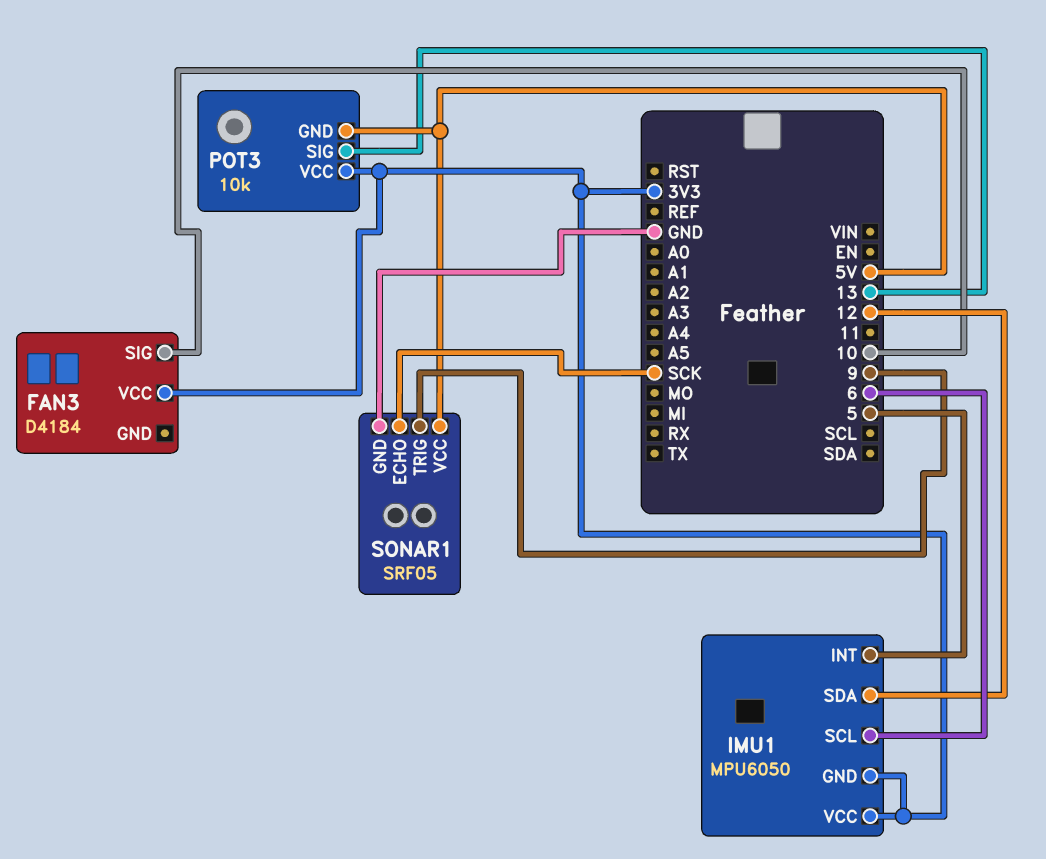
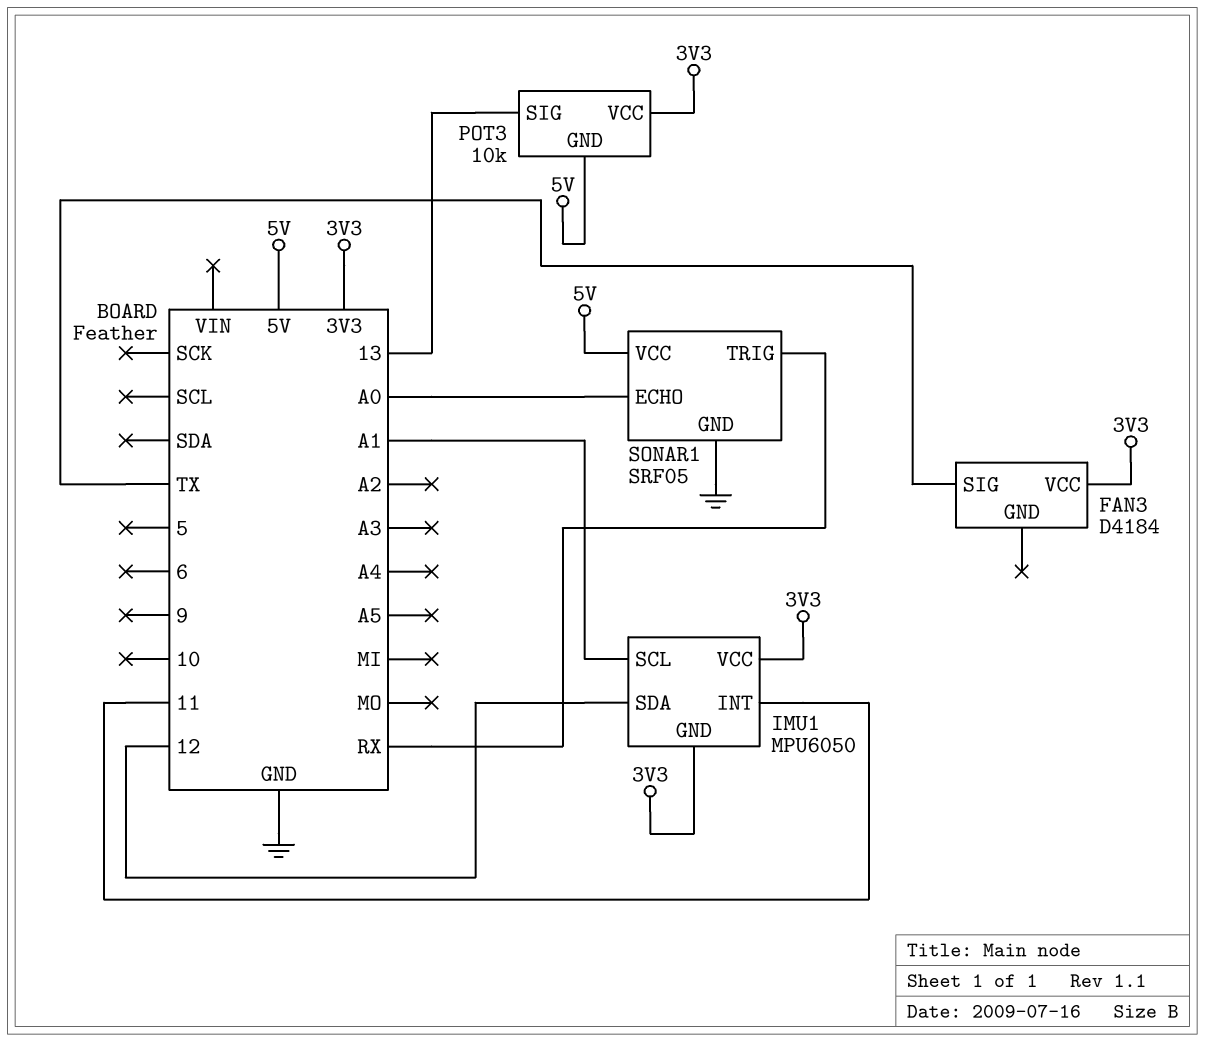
FAN3 pin SIG: 10 -> TX
IMU1 pin INT: 5 -> 11
IMU1 pin SCL: 6 -> A1
SONAR1 pin ECHO: SCK -> A0
SONAR1 pin TRIG: 9 -> RX

